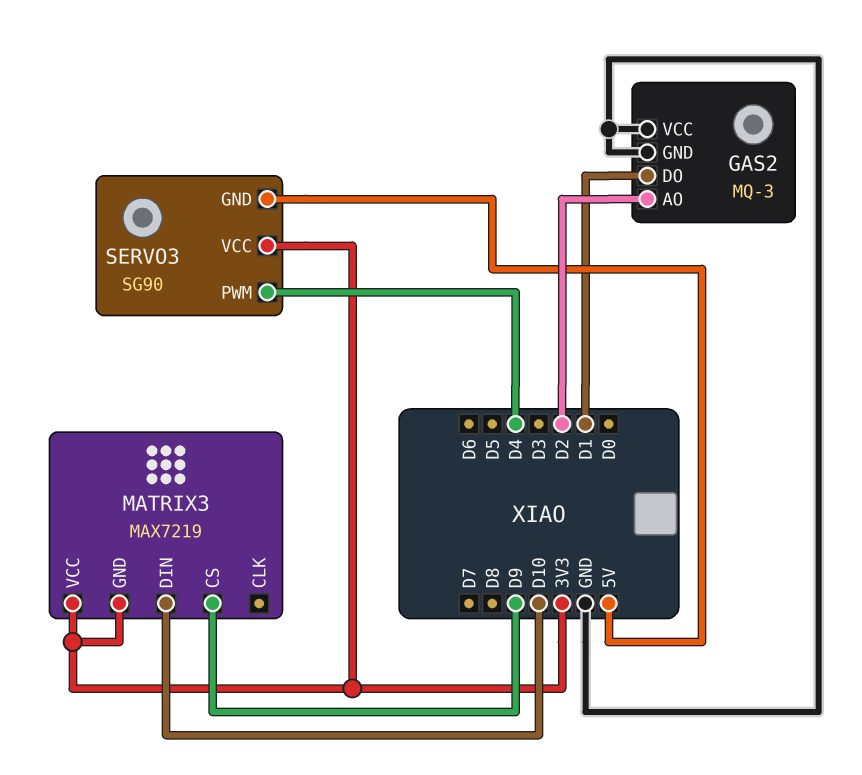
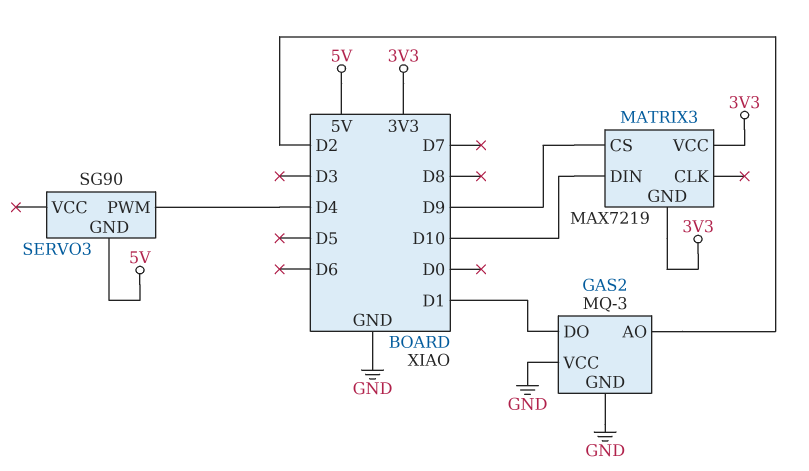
SERVO3 pin VCC: 3V3 -> none

